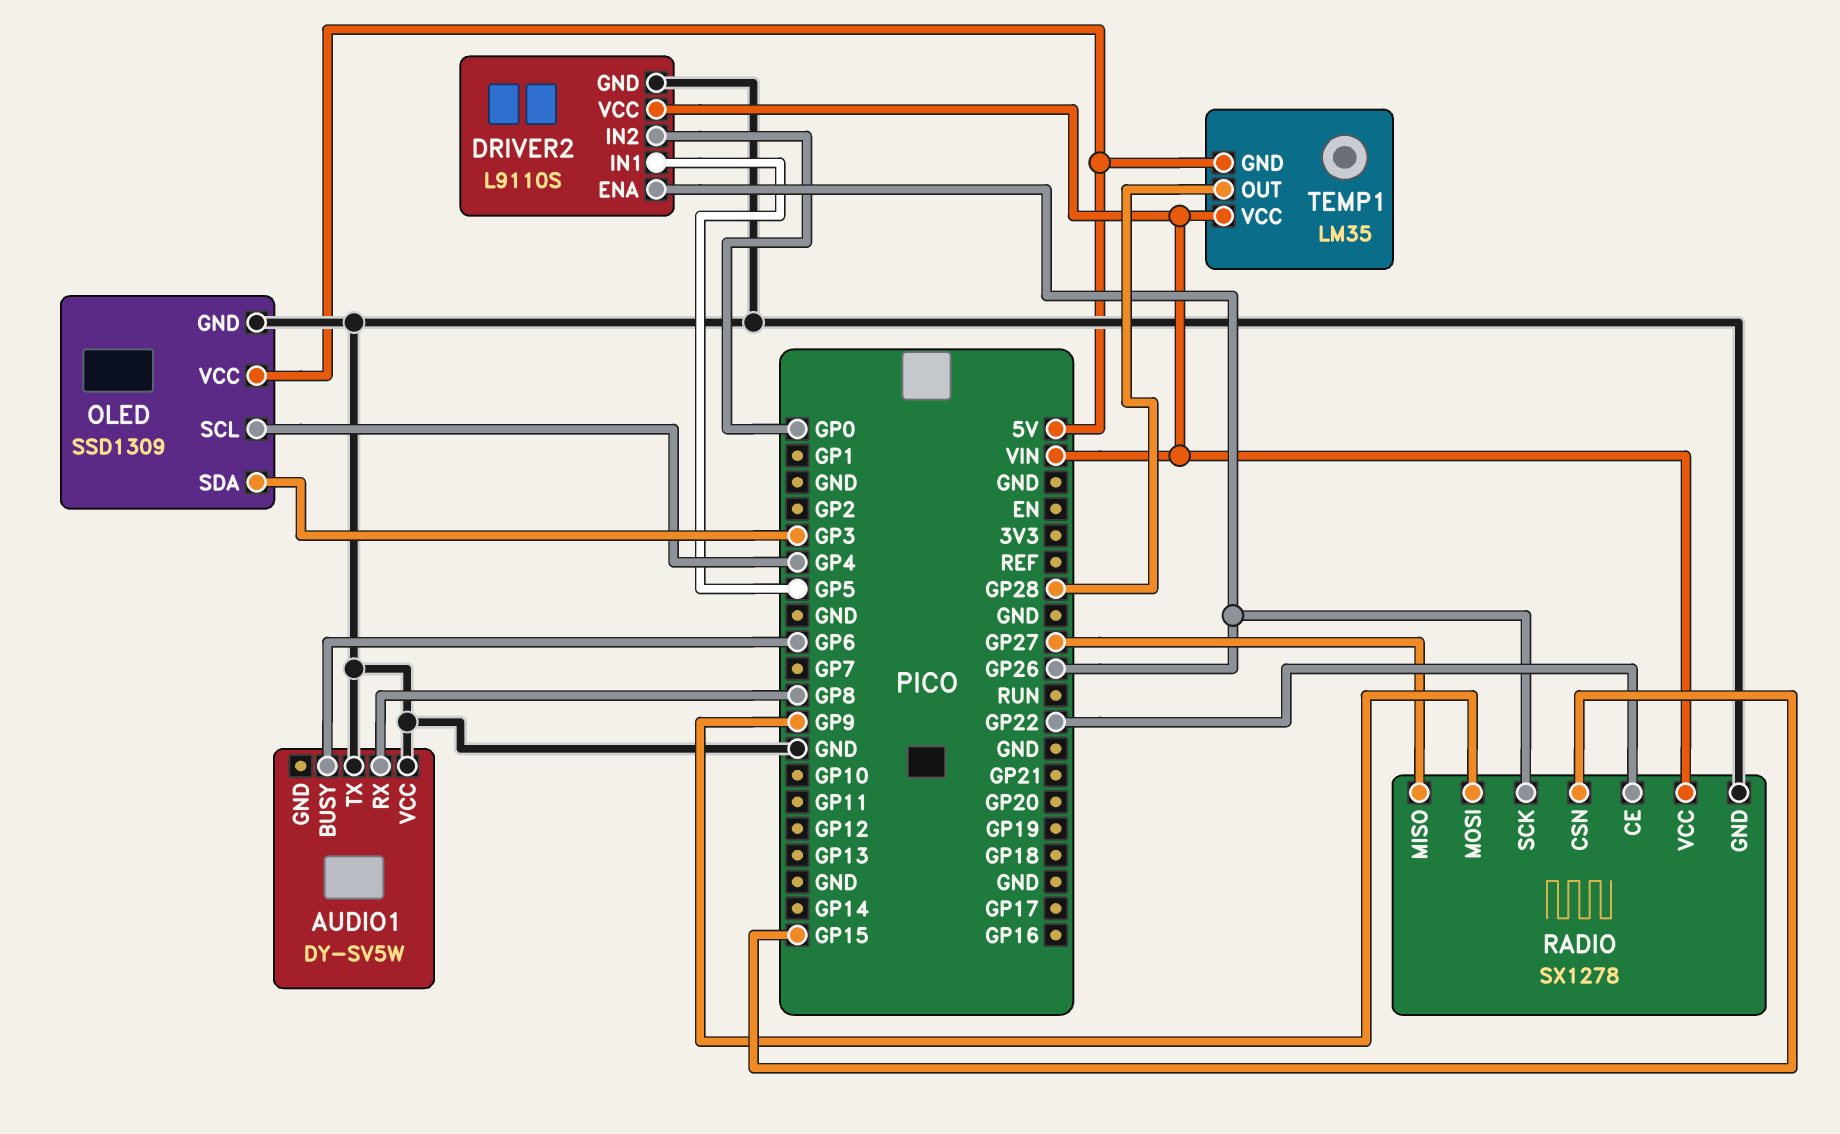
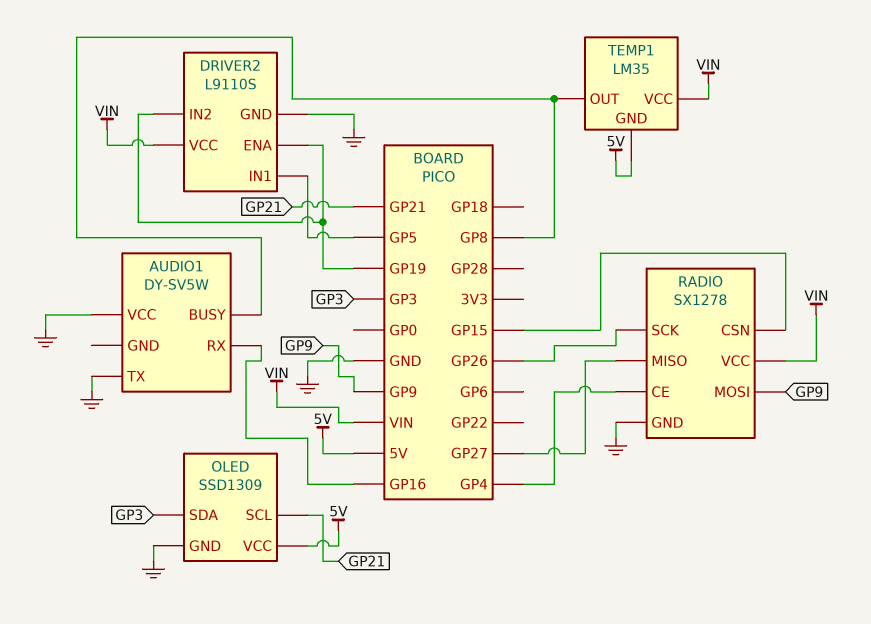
AUDIO1 pin BUSY: GP6 -> GP8
AUDIO1 pin RX: GP8 -> GP16
DRIVER2 pin ENA: GP26 -> GP19
DRIVER2 pin IN2: GP0 -> GP19
OLED pin SCL: GP4 -> GP21
RADIO pin CE: GP22 -> GP4
TEMP1 pin OUT: GP28 -> GP8

